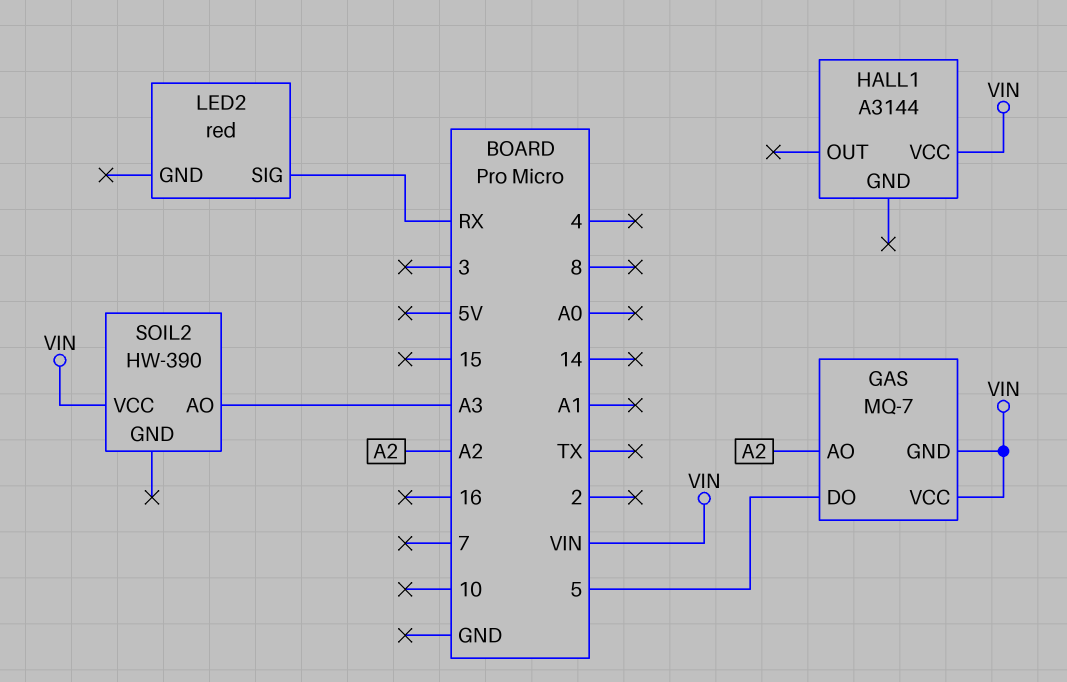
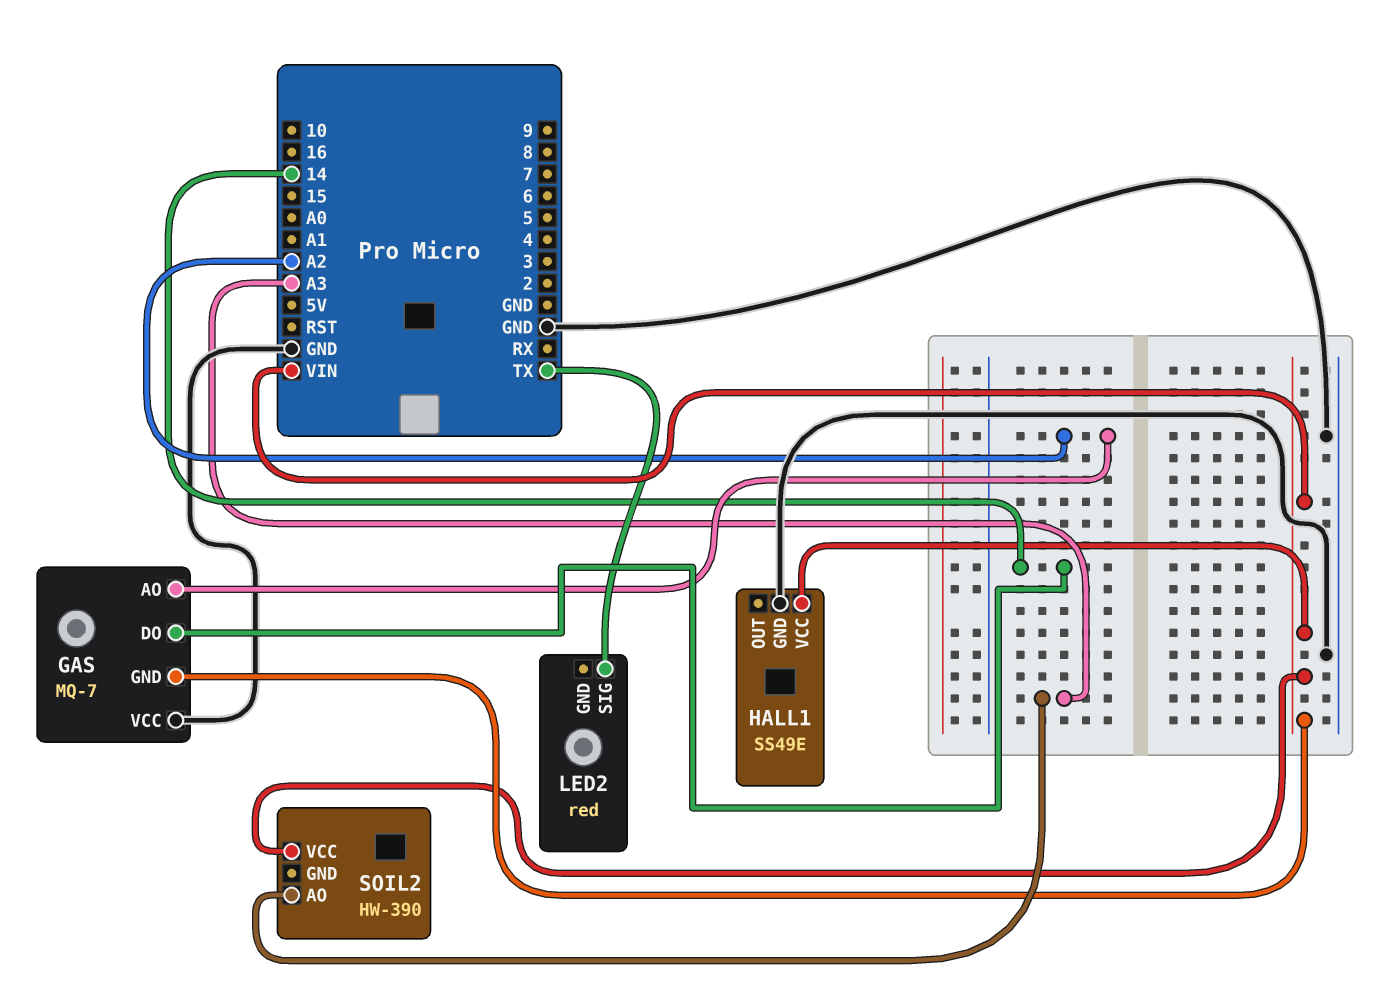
GAS pin DO: 5 -> 14
GAS pin VCC: VIN -> GND
HALL1: A3144 -> SS49E
HALL1 pin GND: none -> GND
LED2 pin SIG: RX -> TX

